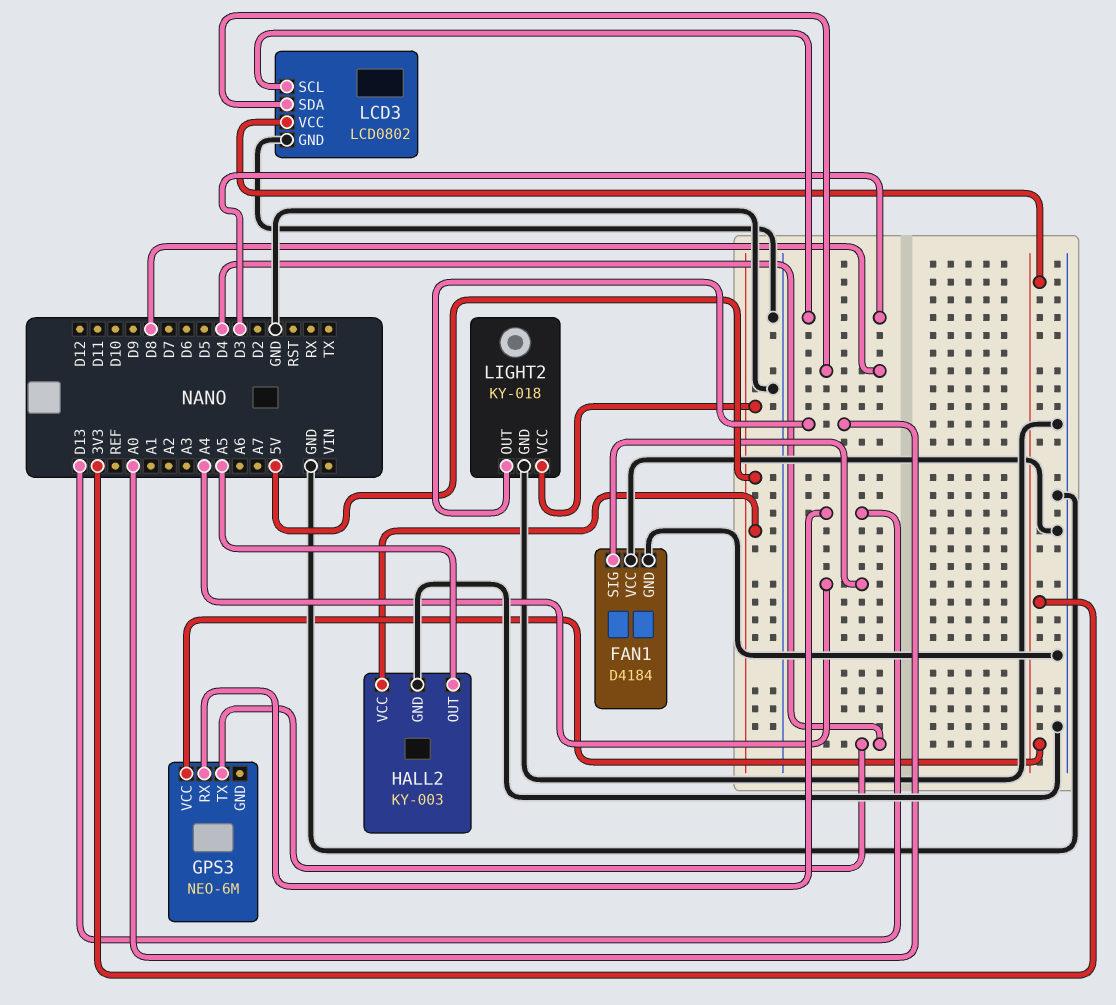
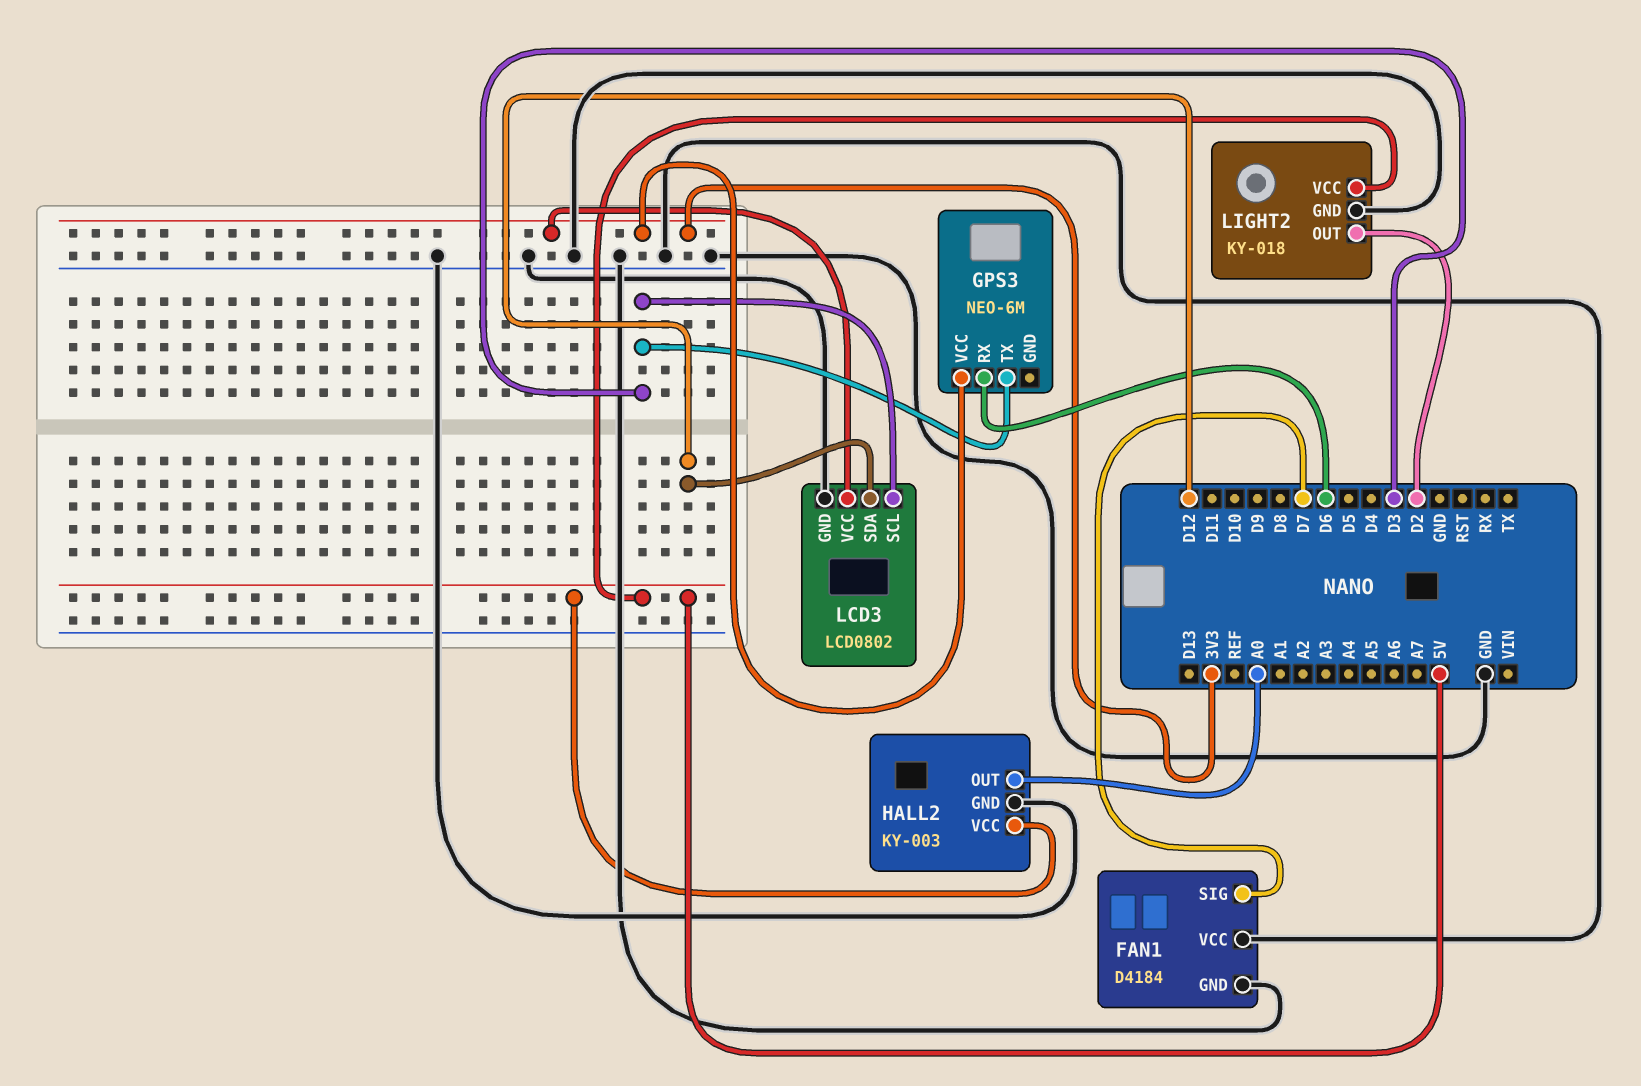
FAN1 pin SIG: A4 -> D7
GPS3 pin RX: D13 -> D6
GPS3 pin TX: D4 -> D3
HALL2 pin OUT: A5 -> A0
LCD3 pin SDA: D8 -> D12
LIGHT2 pin OUT: A0 -> D2

